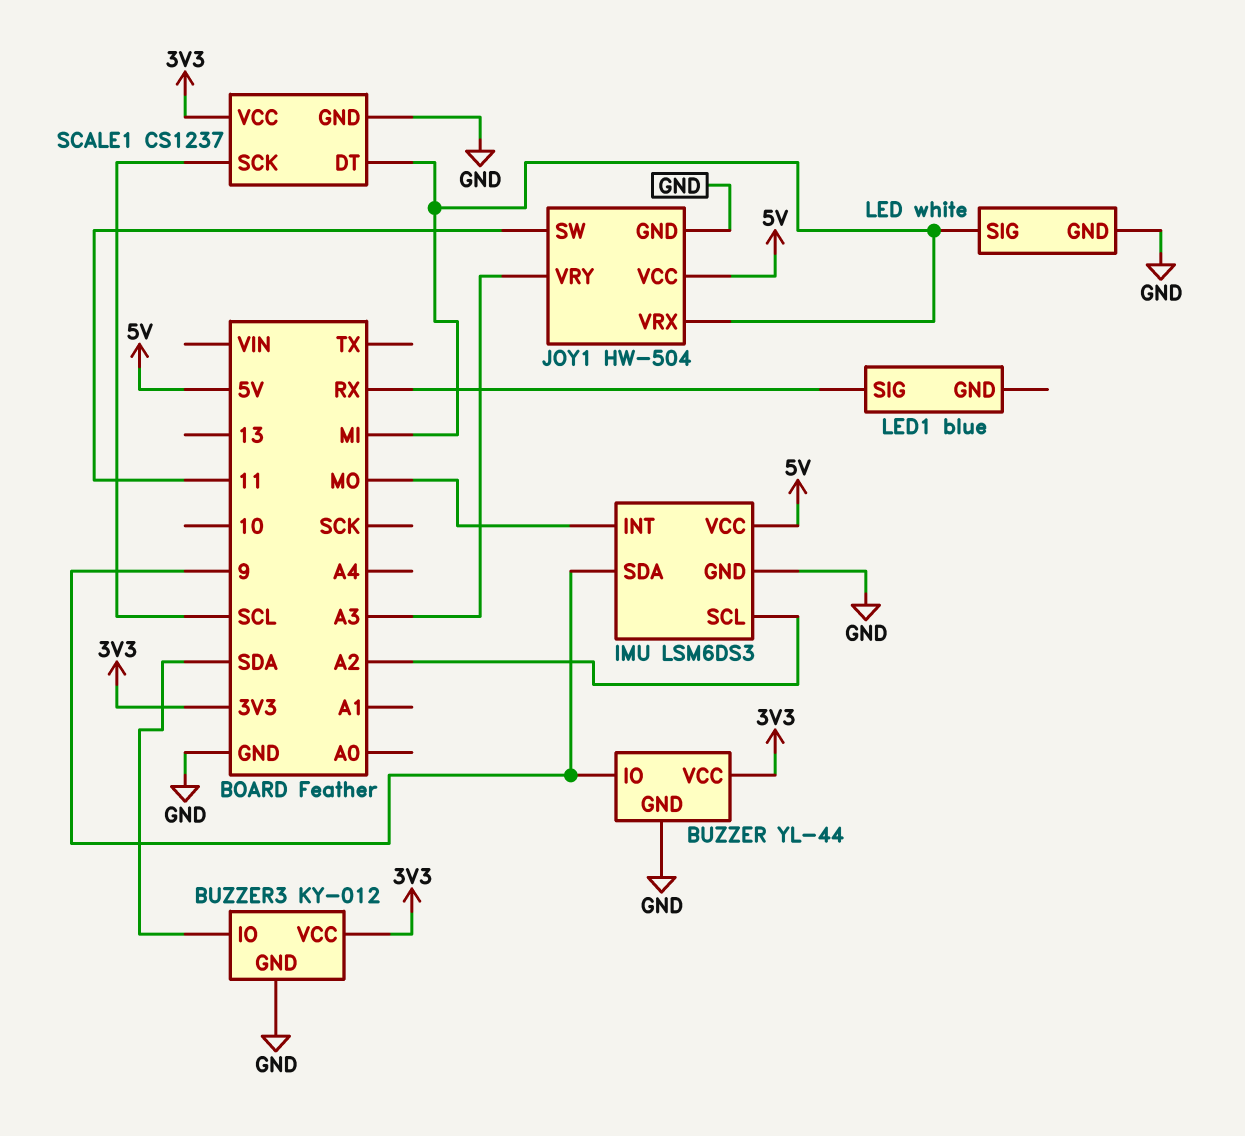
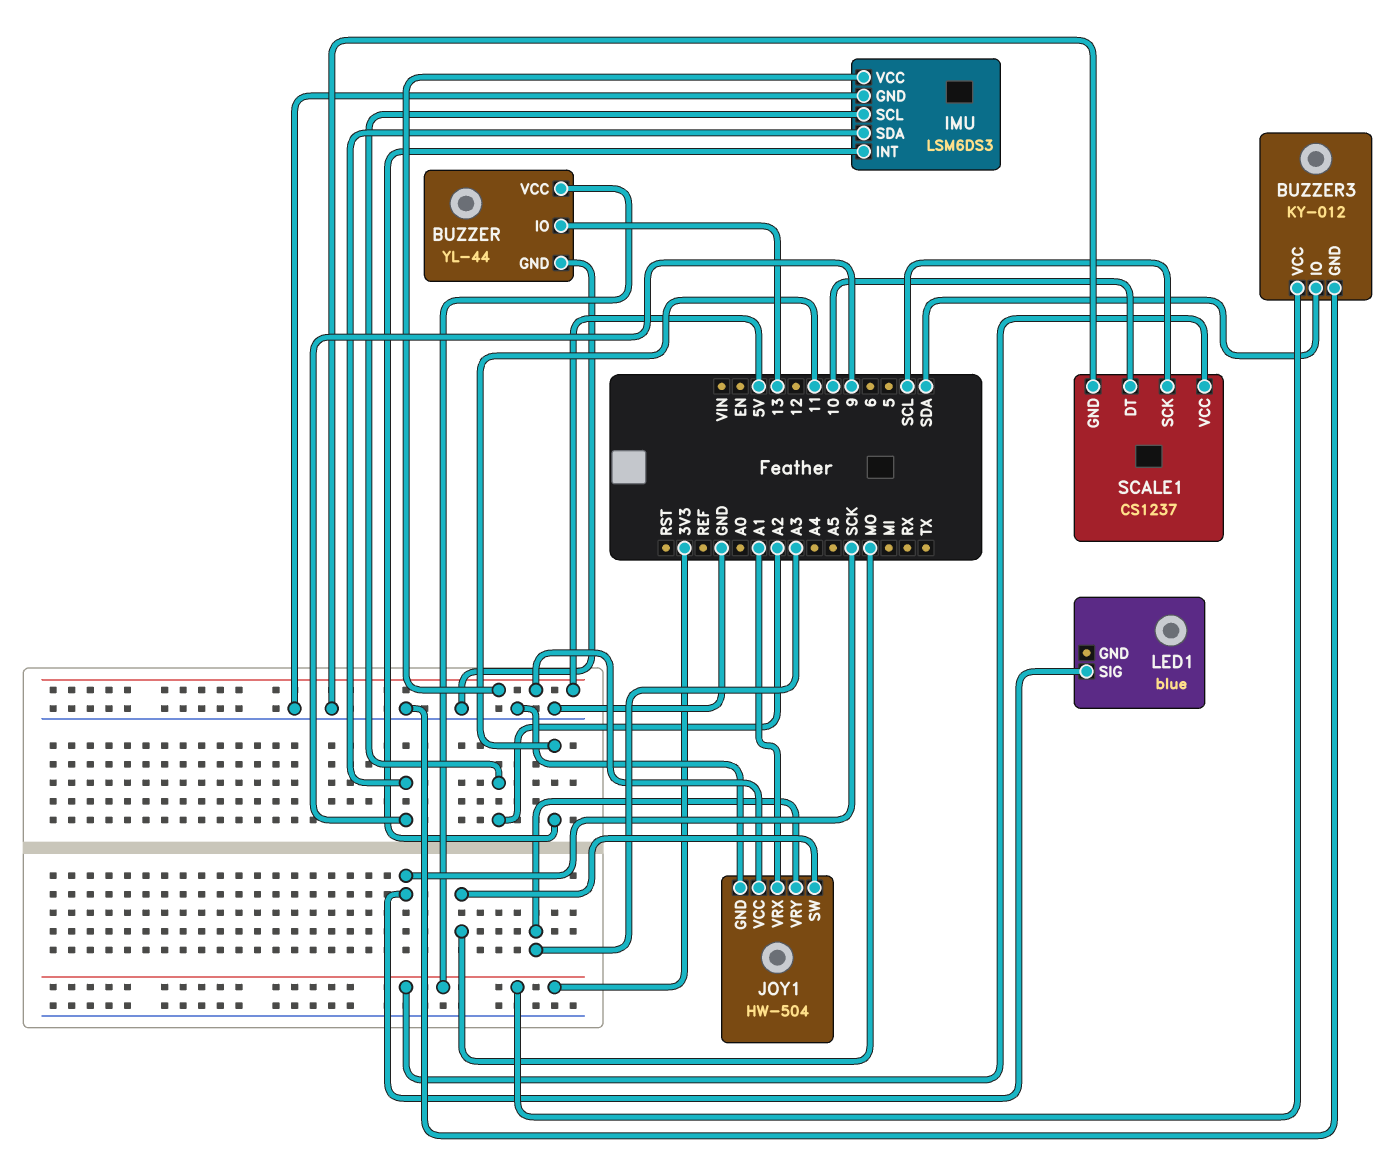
BUZZER pin IO: 9 -> 13
IMU pin INT: MO -> 11
JOY1 pin SW: 11 -> MO
JOY1 pin VRX: MI -> A1
LED: white -> none
LED pin GND: GND -> none
LED pin SIG: MI -> none
LED1 pin SIG: RX -> SCK
SCALE1 pin DT: MI -> 10

